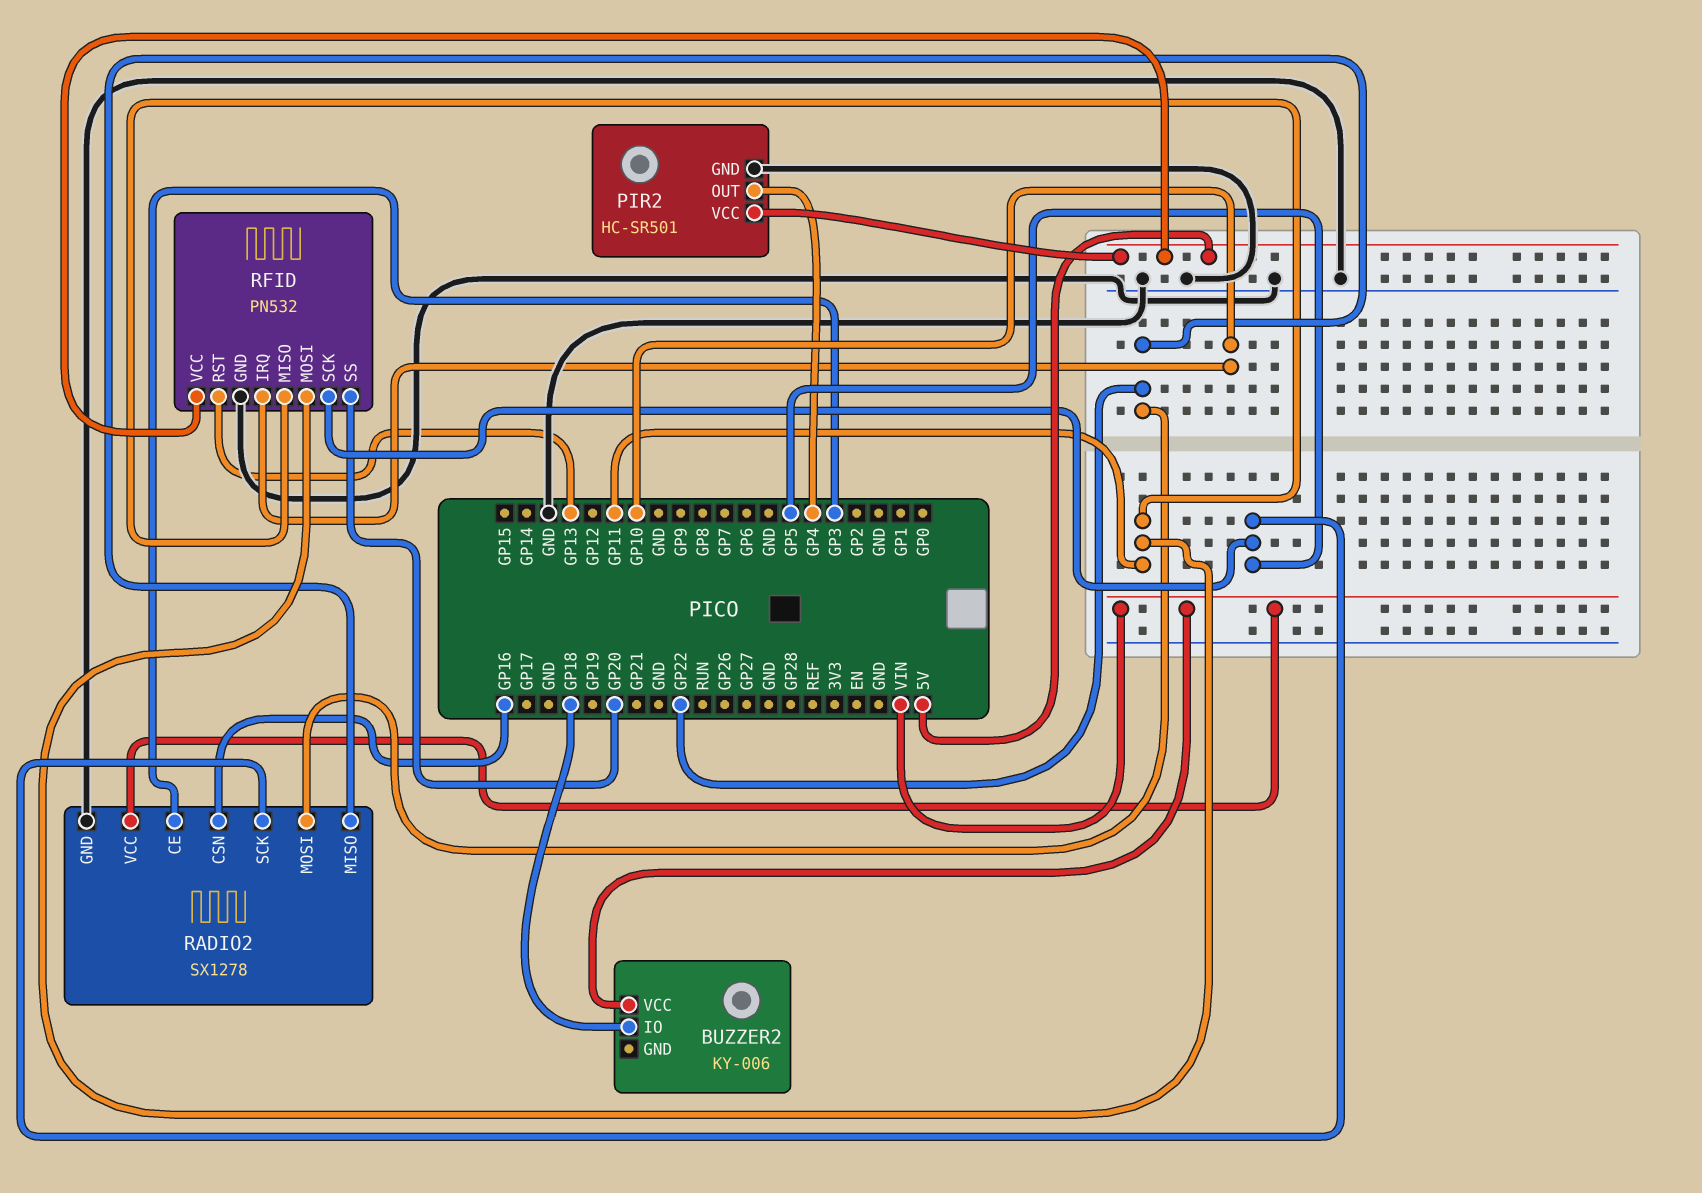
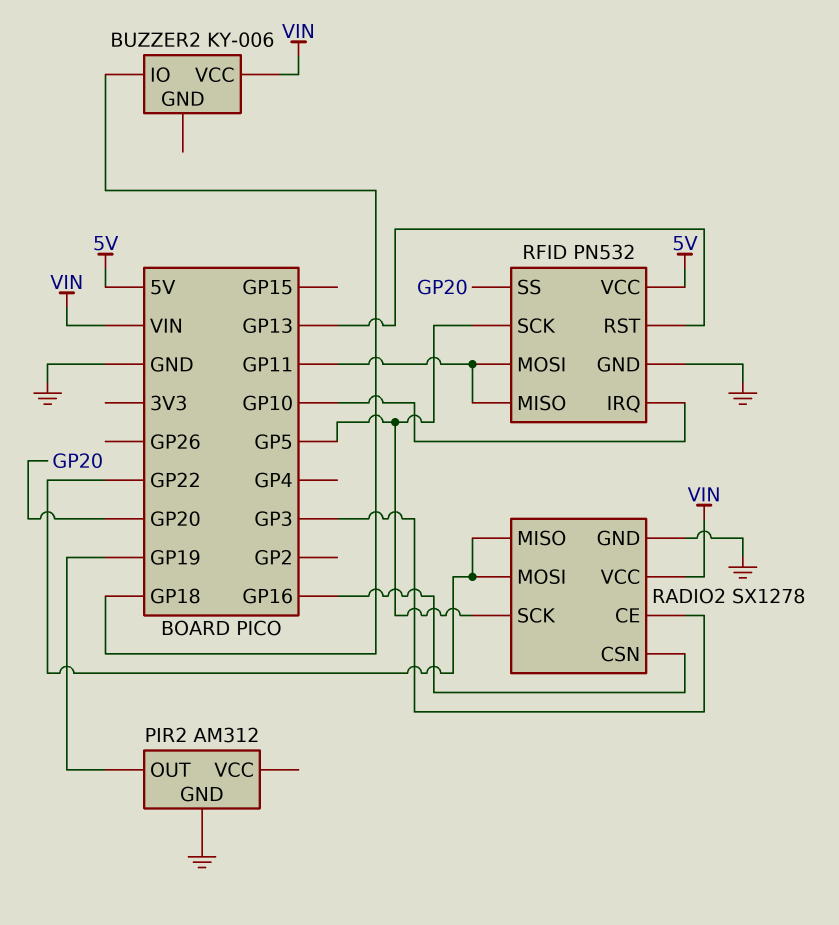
PIR2: HC-SR501 -> AM312
PIR2 pin OUT: GP4 -> GP19
PIR2 pin VCC: 5V -> none

